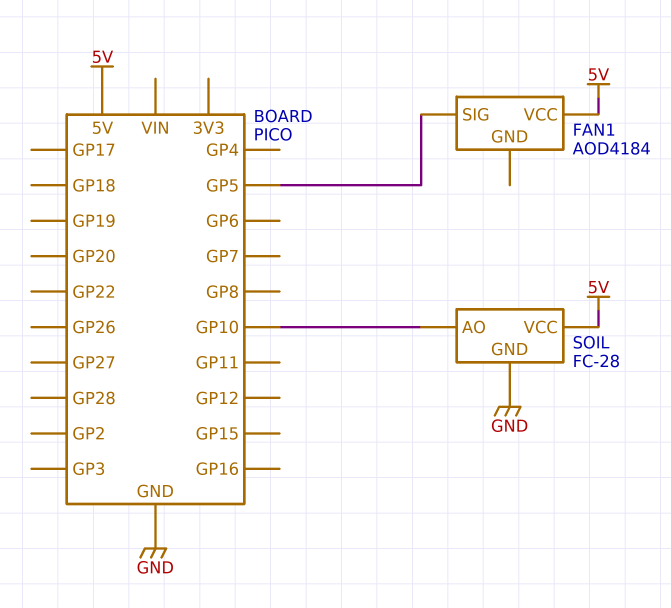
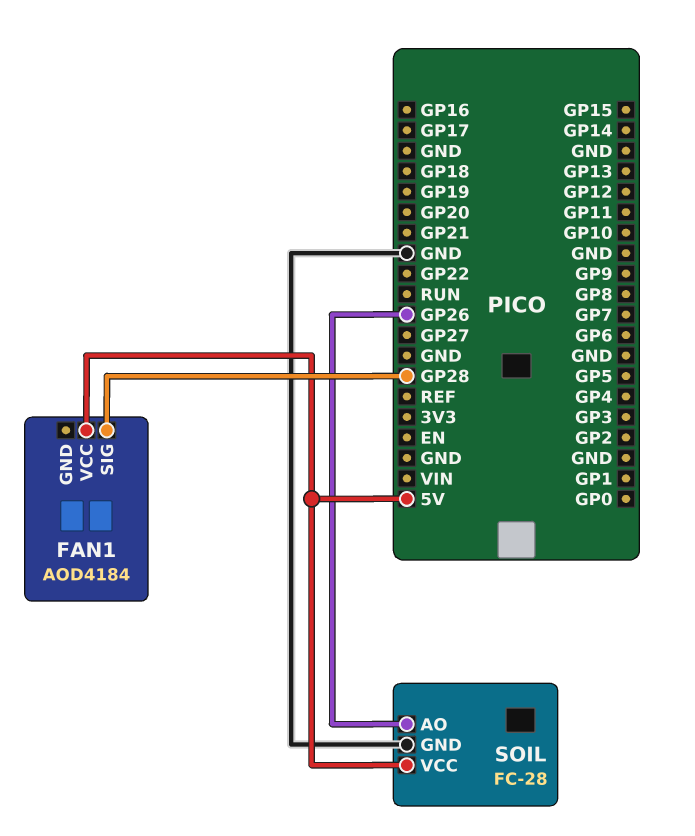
FAN1 pin SIG: GP5 -> GP28
SOIL pin AO: GP10 -> GP26

